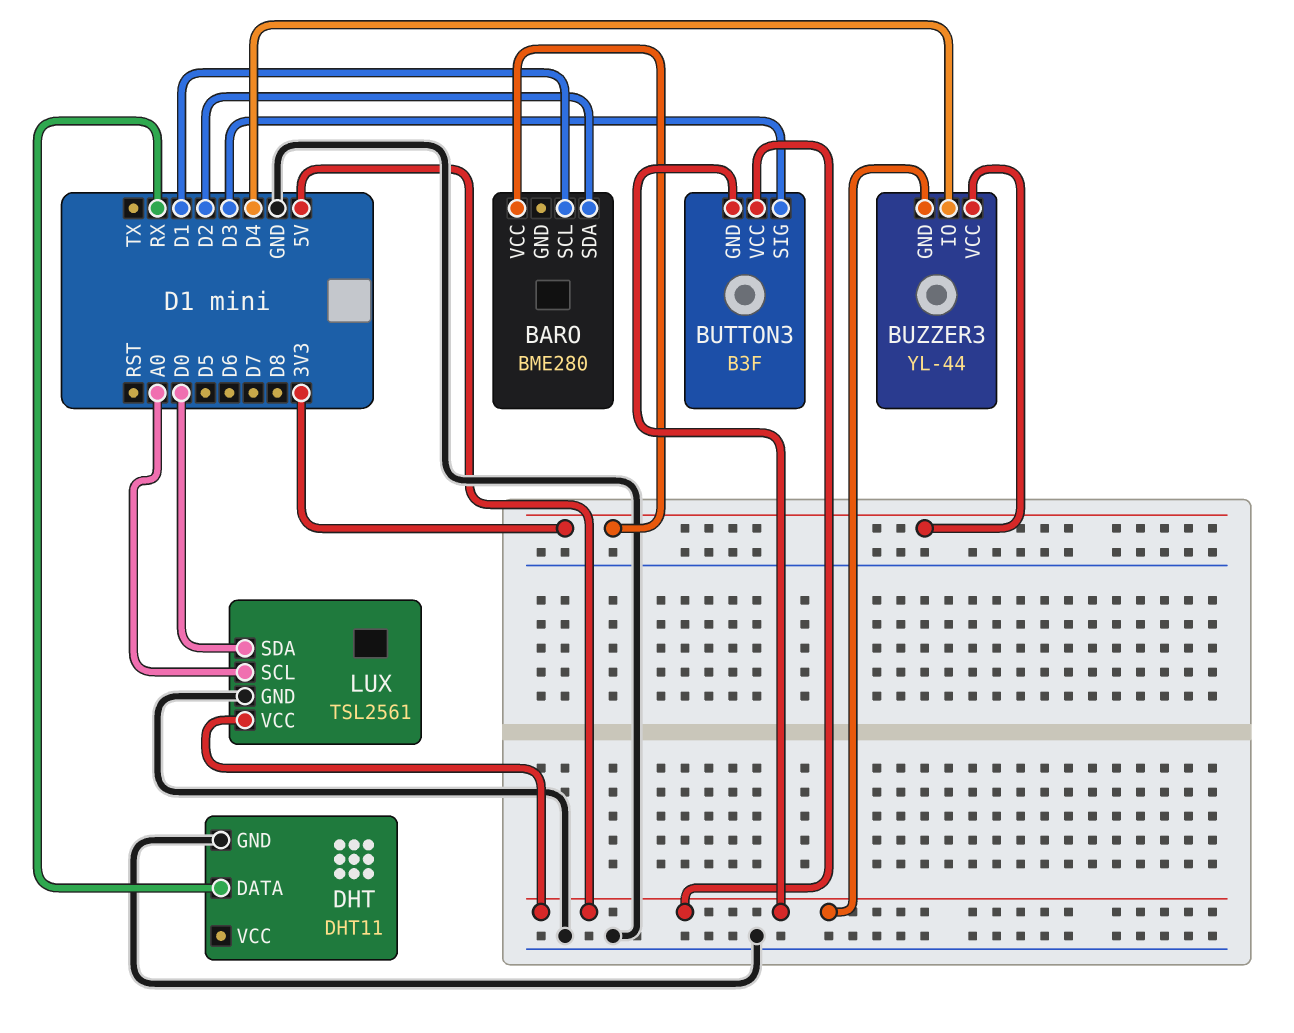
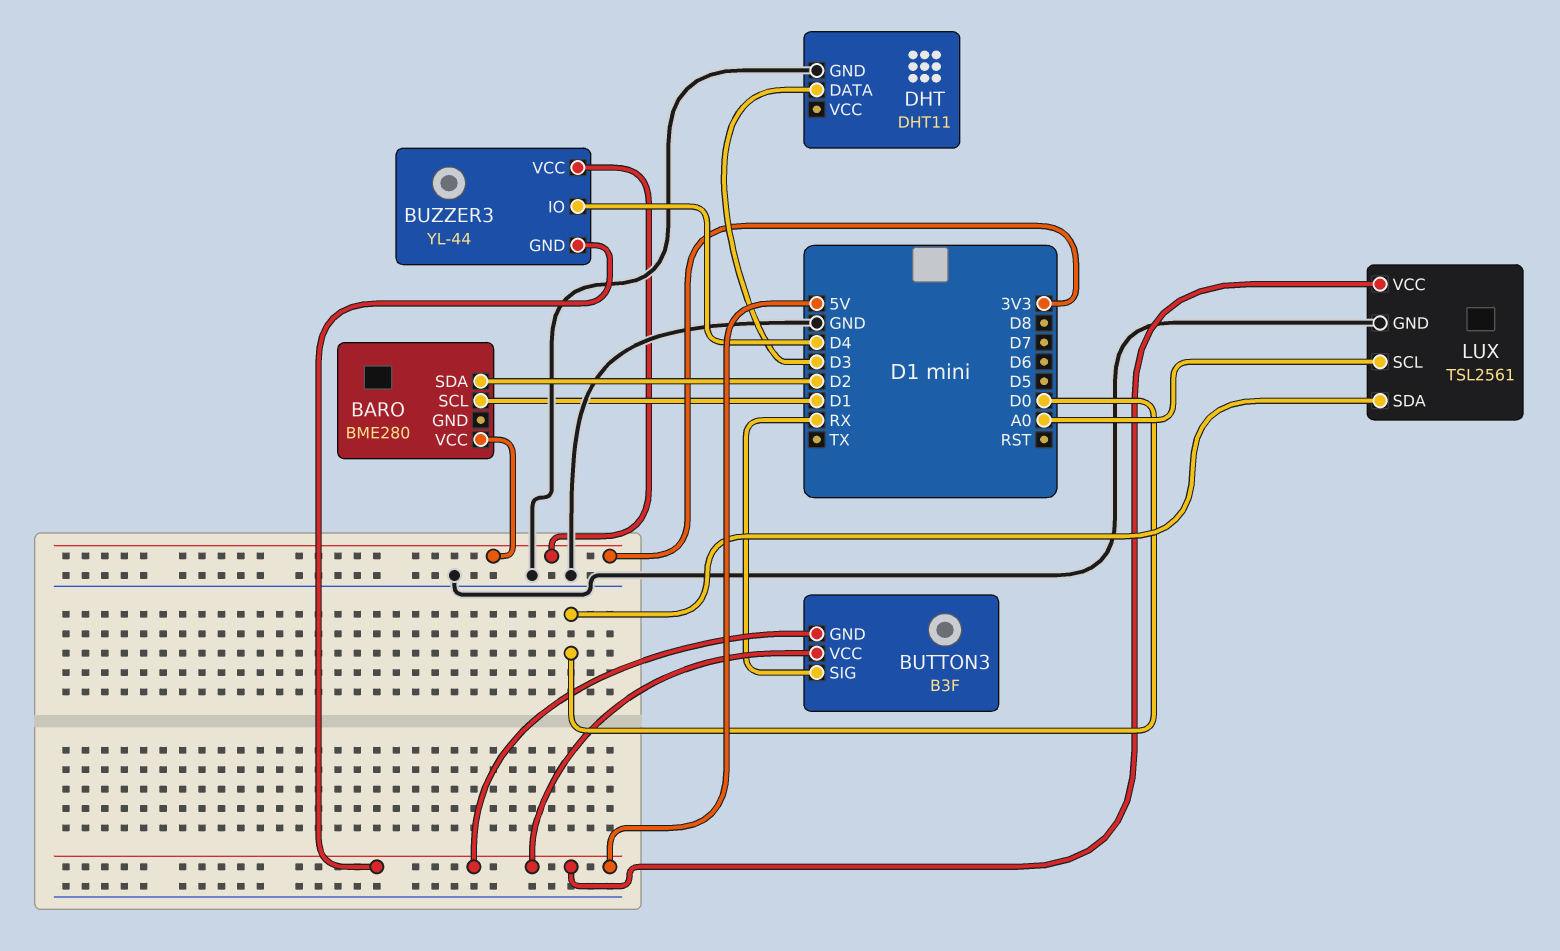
BUTTON3 pin SIG: D3 -> RX
DHT pin DATA: RX -> D3

